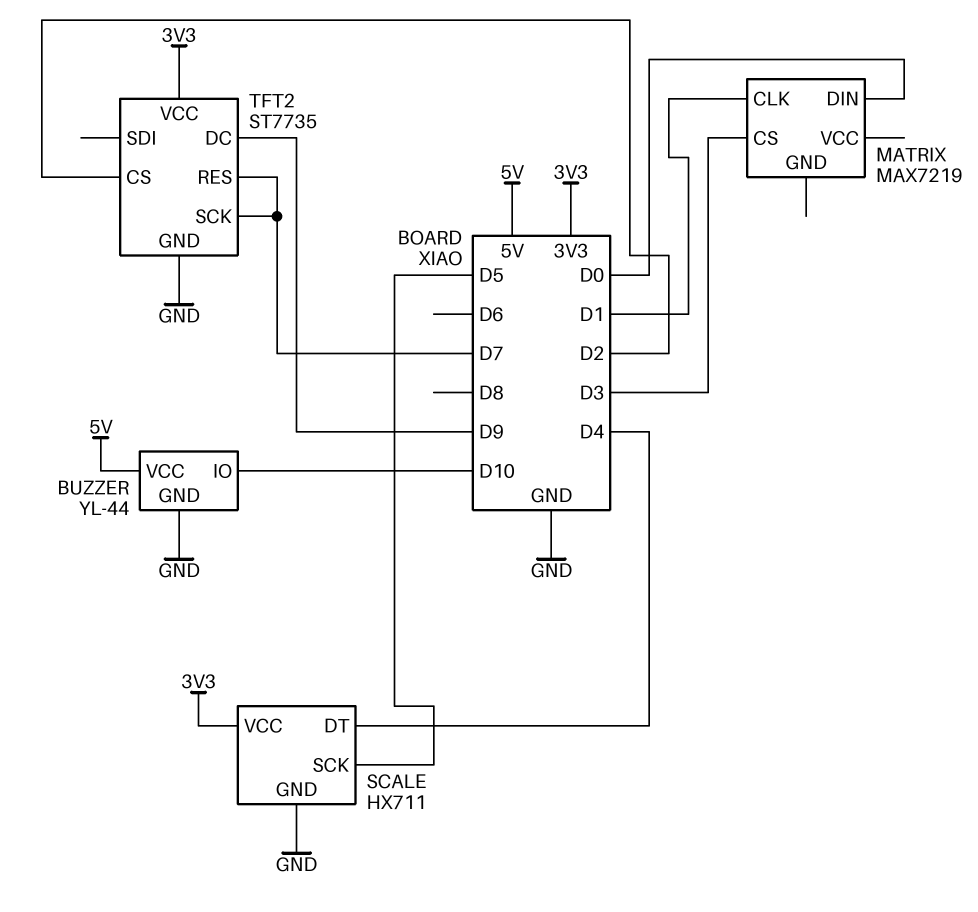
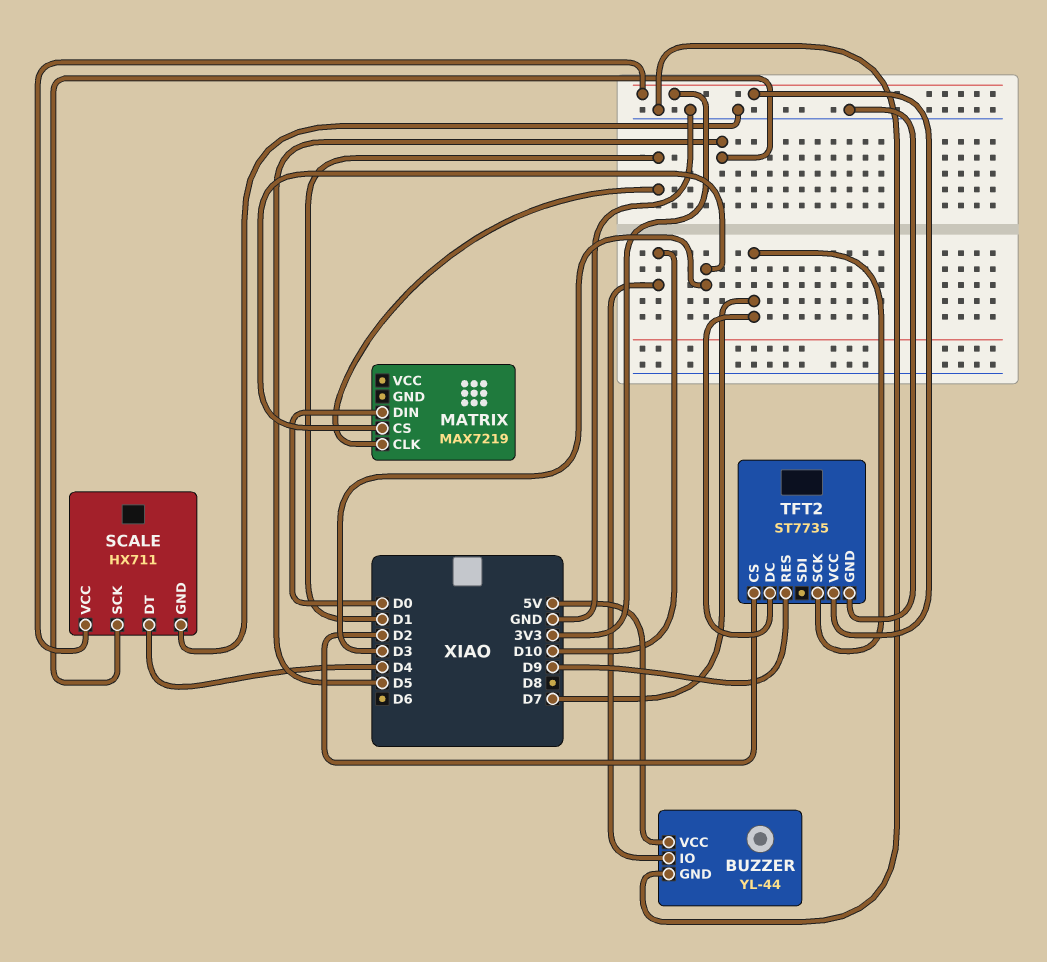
TFT2 pin DC: D9 -> D7
TFT2 pin RES: D7 -> D9

